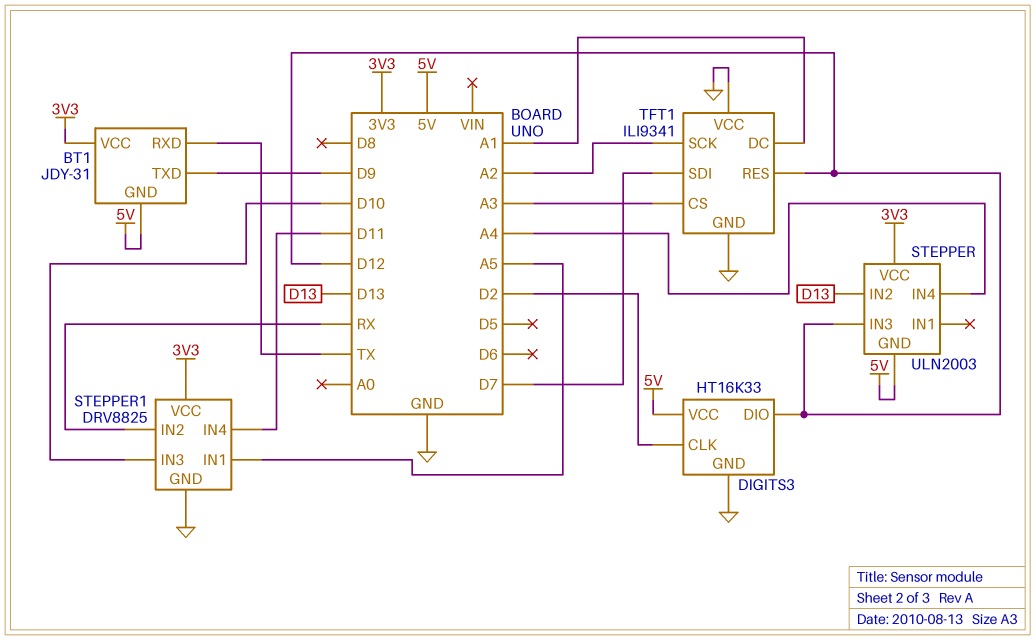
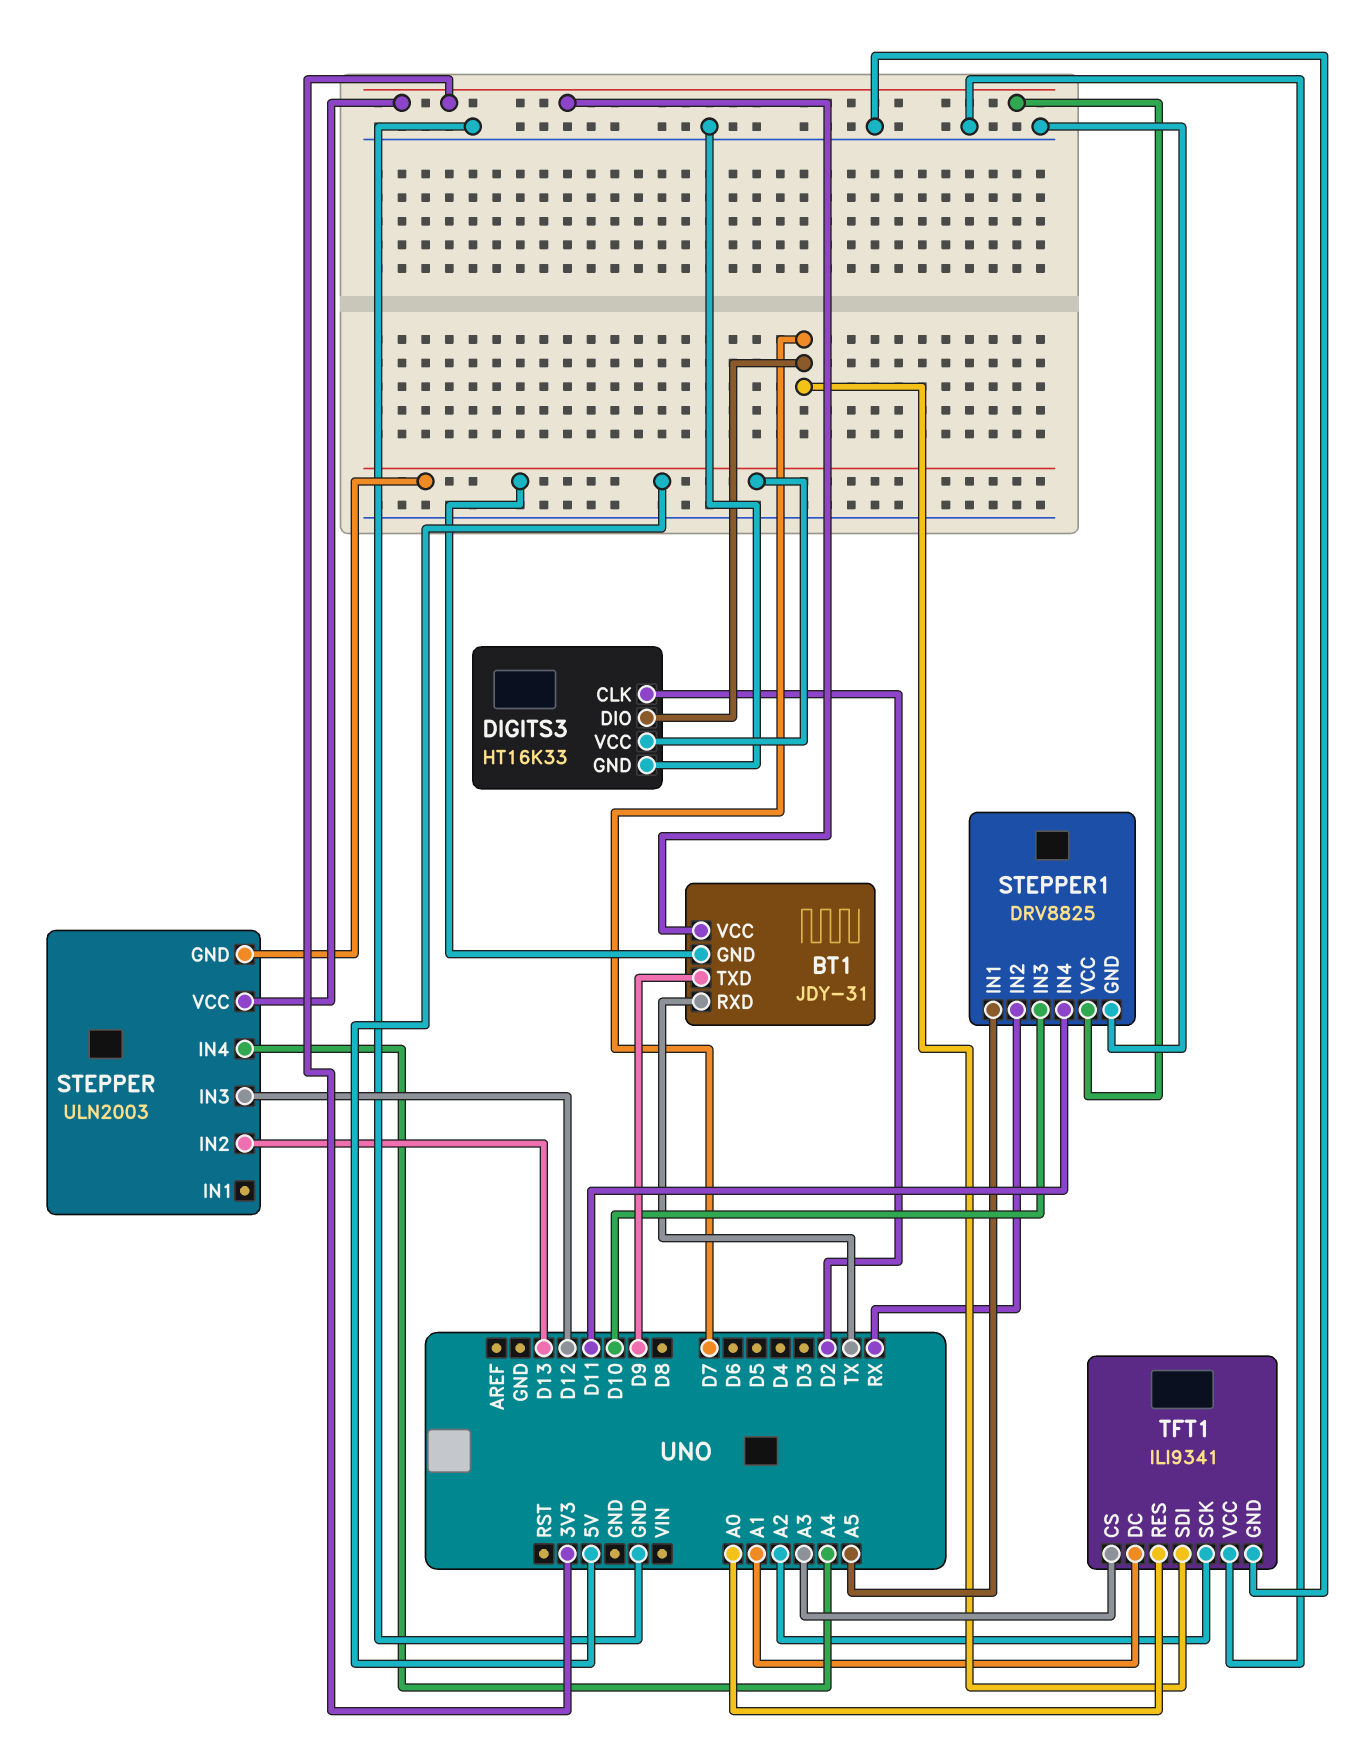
DIGITS3 pin DIO: D12 -> D7
TFT1 pin RES: D12 -> A0

